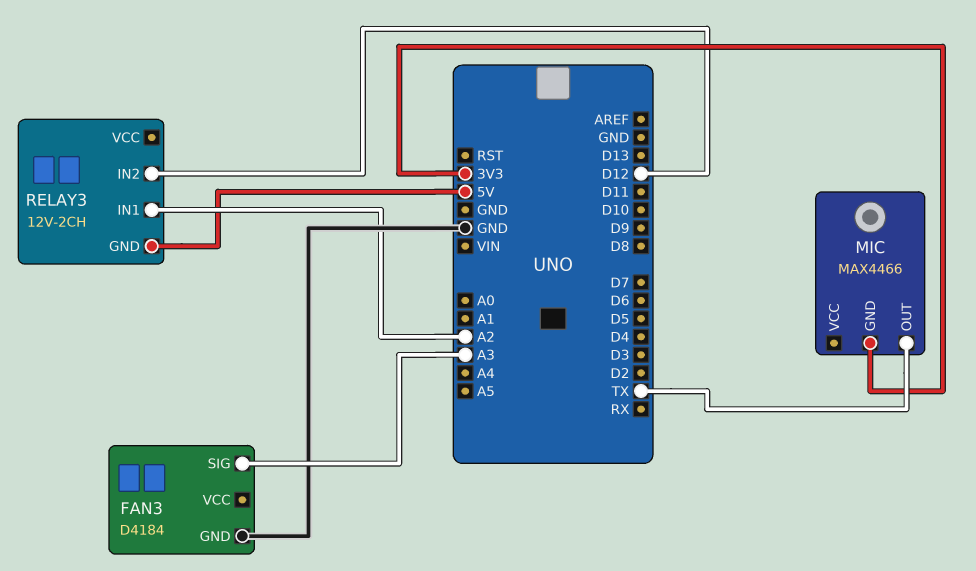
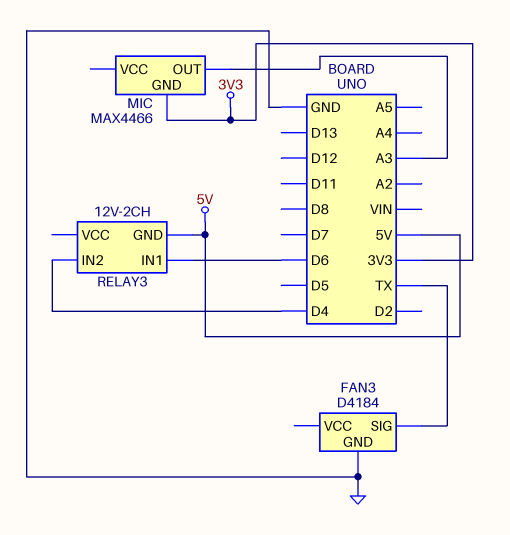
FAN3 pin SIG: A3 -> TX
MIC pin OUT: TX -> A3
RELAY3 pin IN1: A2 -> D6
RELAY3 pin IN2: D12 -> D4

